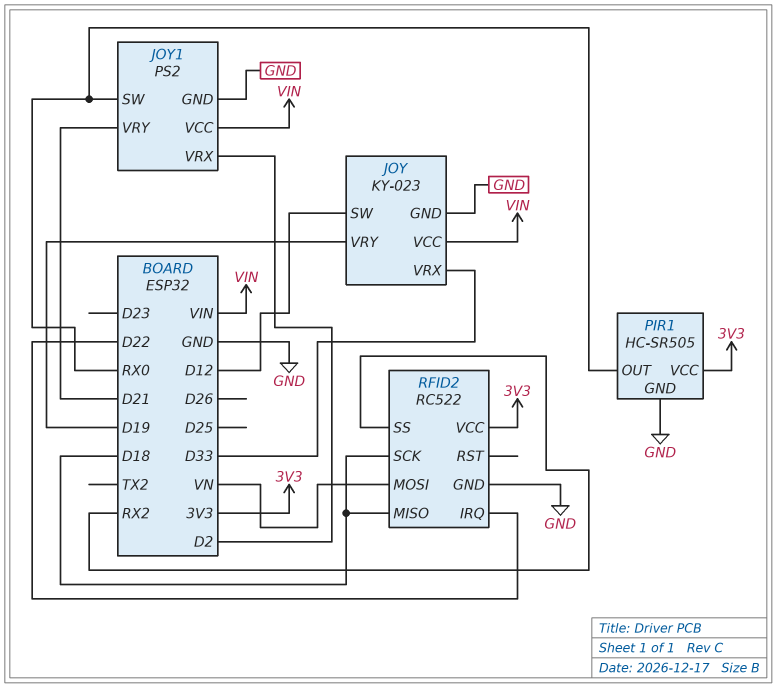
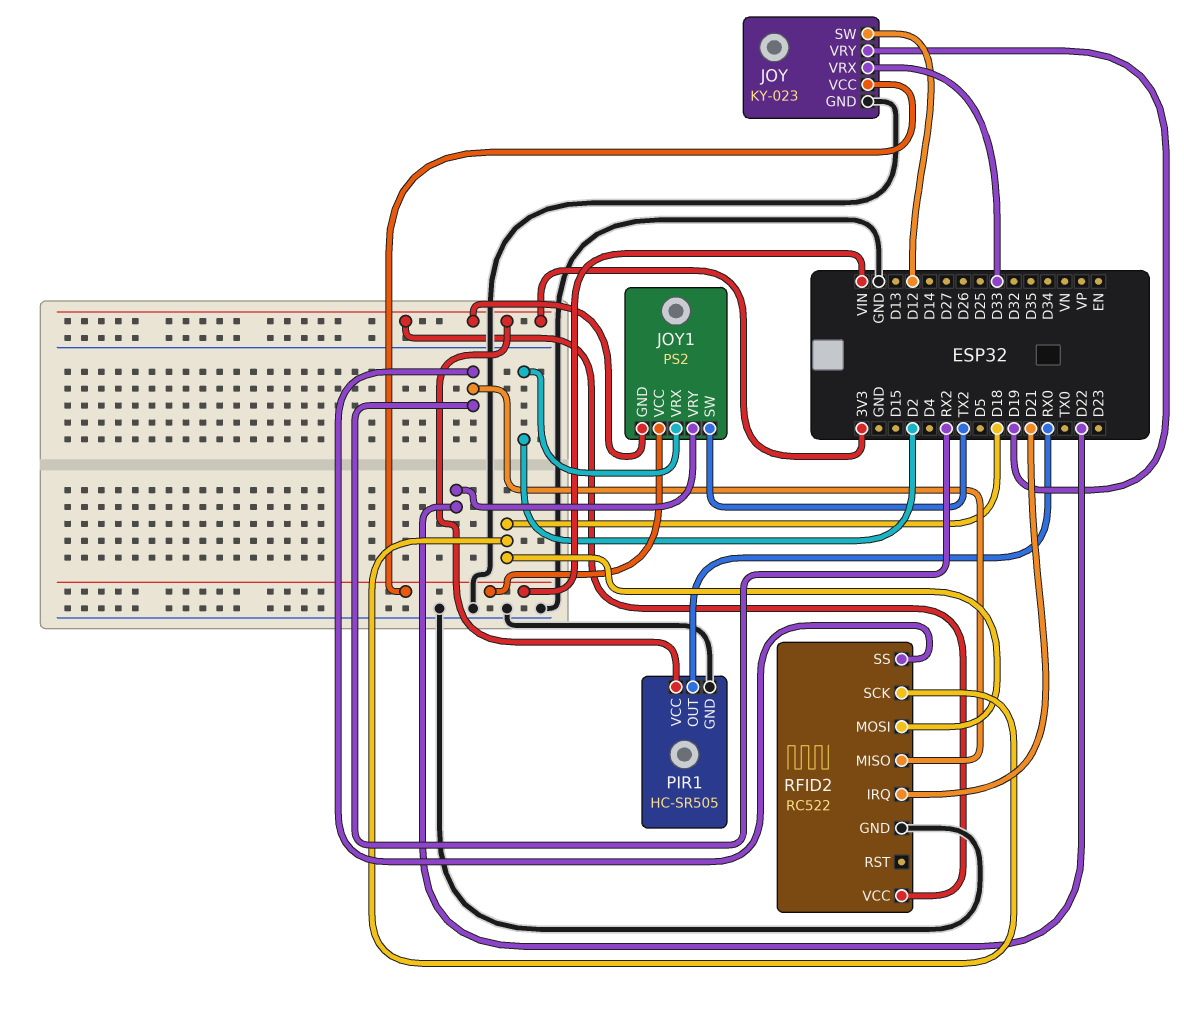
JOY1 pin GND: GND -> 3V3
JOY1 pin SW: RX0 -> TX2
JOY1 pin VRY: D21 -> D22
RFID2 pin IRQ: D22 -> D21
RFID2 pin MISO: D18 -> RX2
RFID2 pin MOSI: VN -> D18

